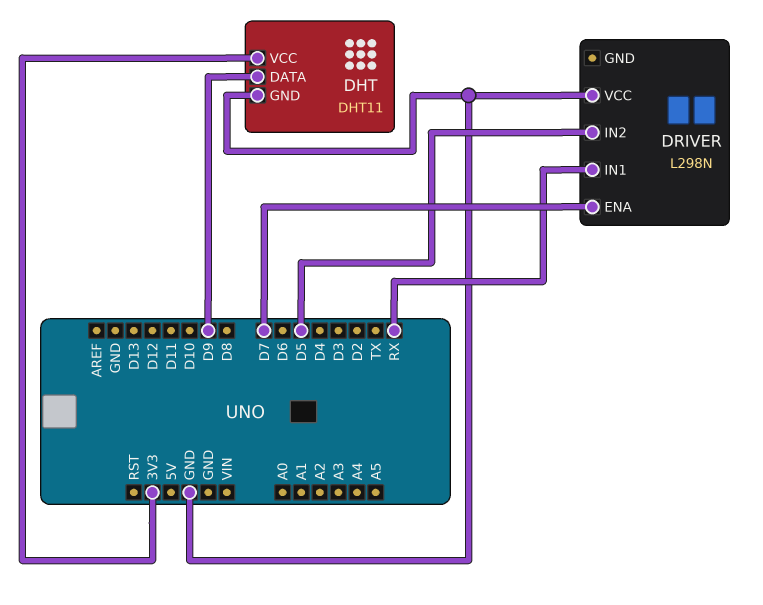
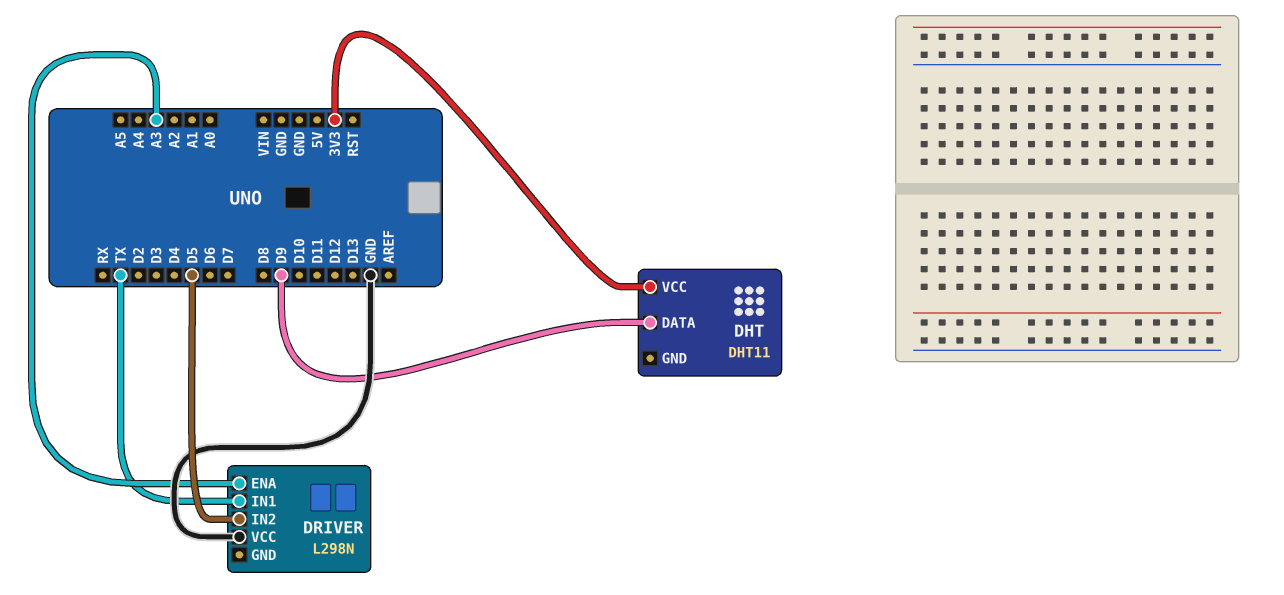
DHT pin GND: GND -> none
DRIVER pin ENA: D7 -> A3
DRIVER pin IN1: RX -> TX

